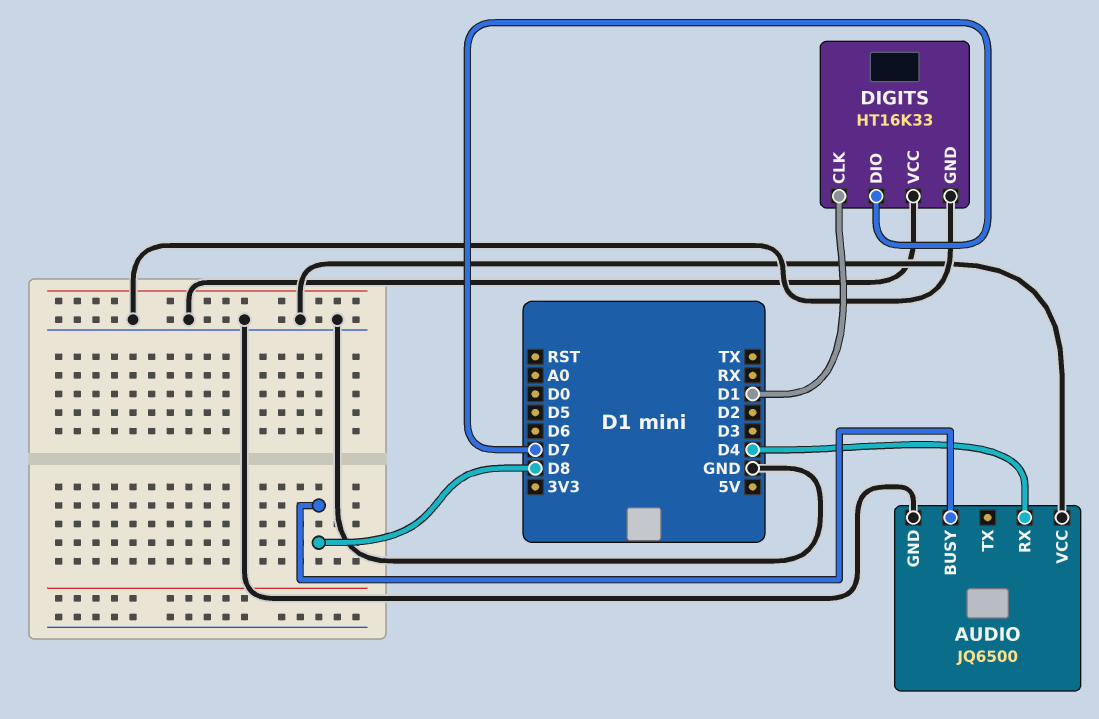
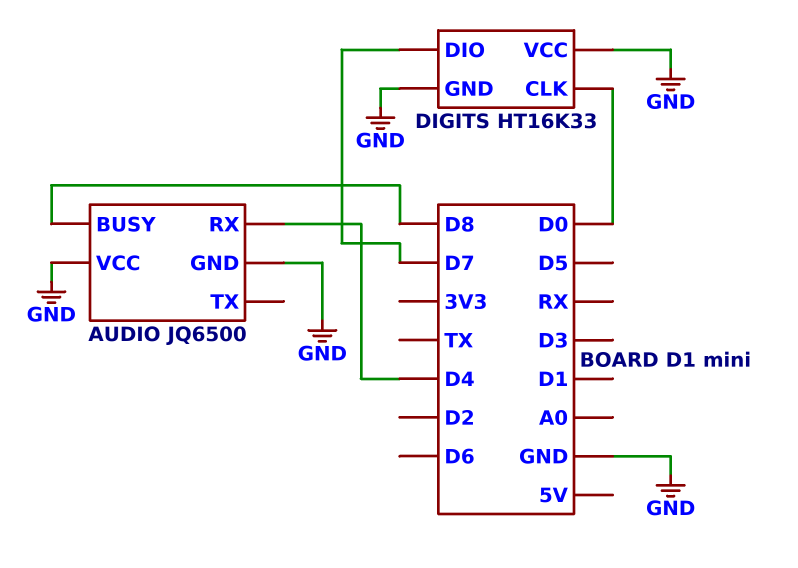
DIGITS pin CLK: D1 -> D0

